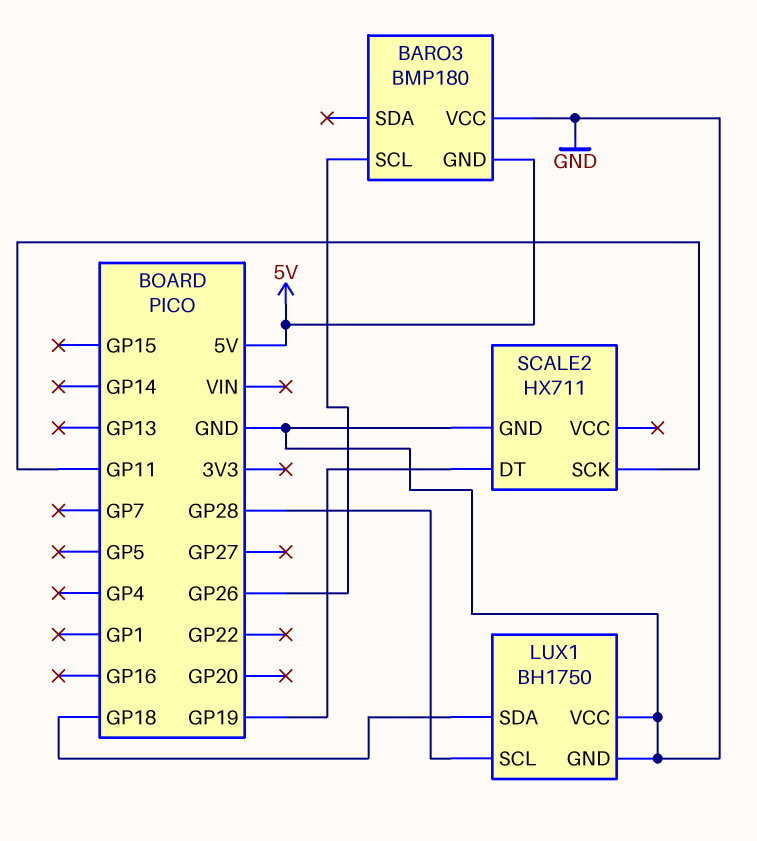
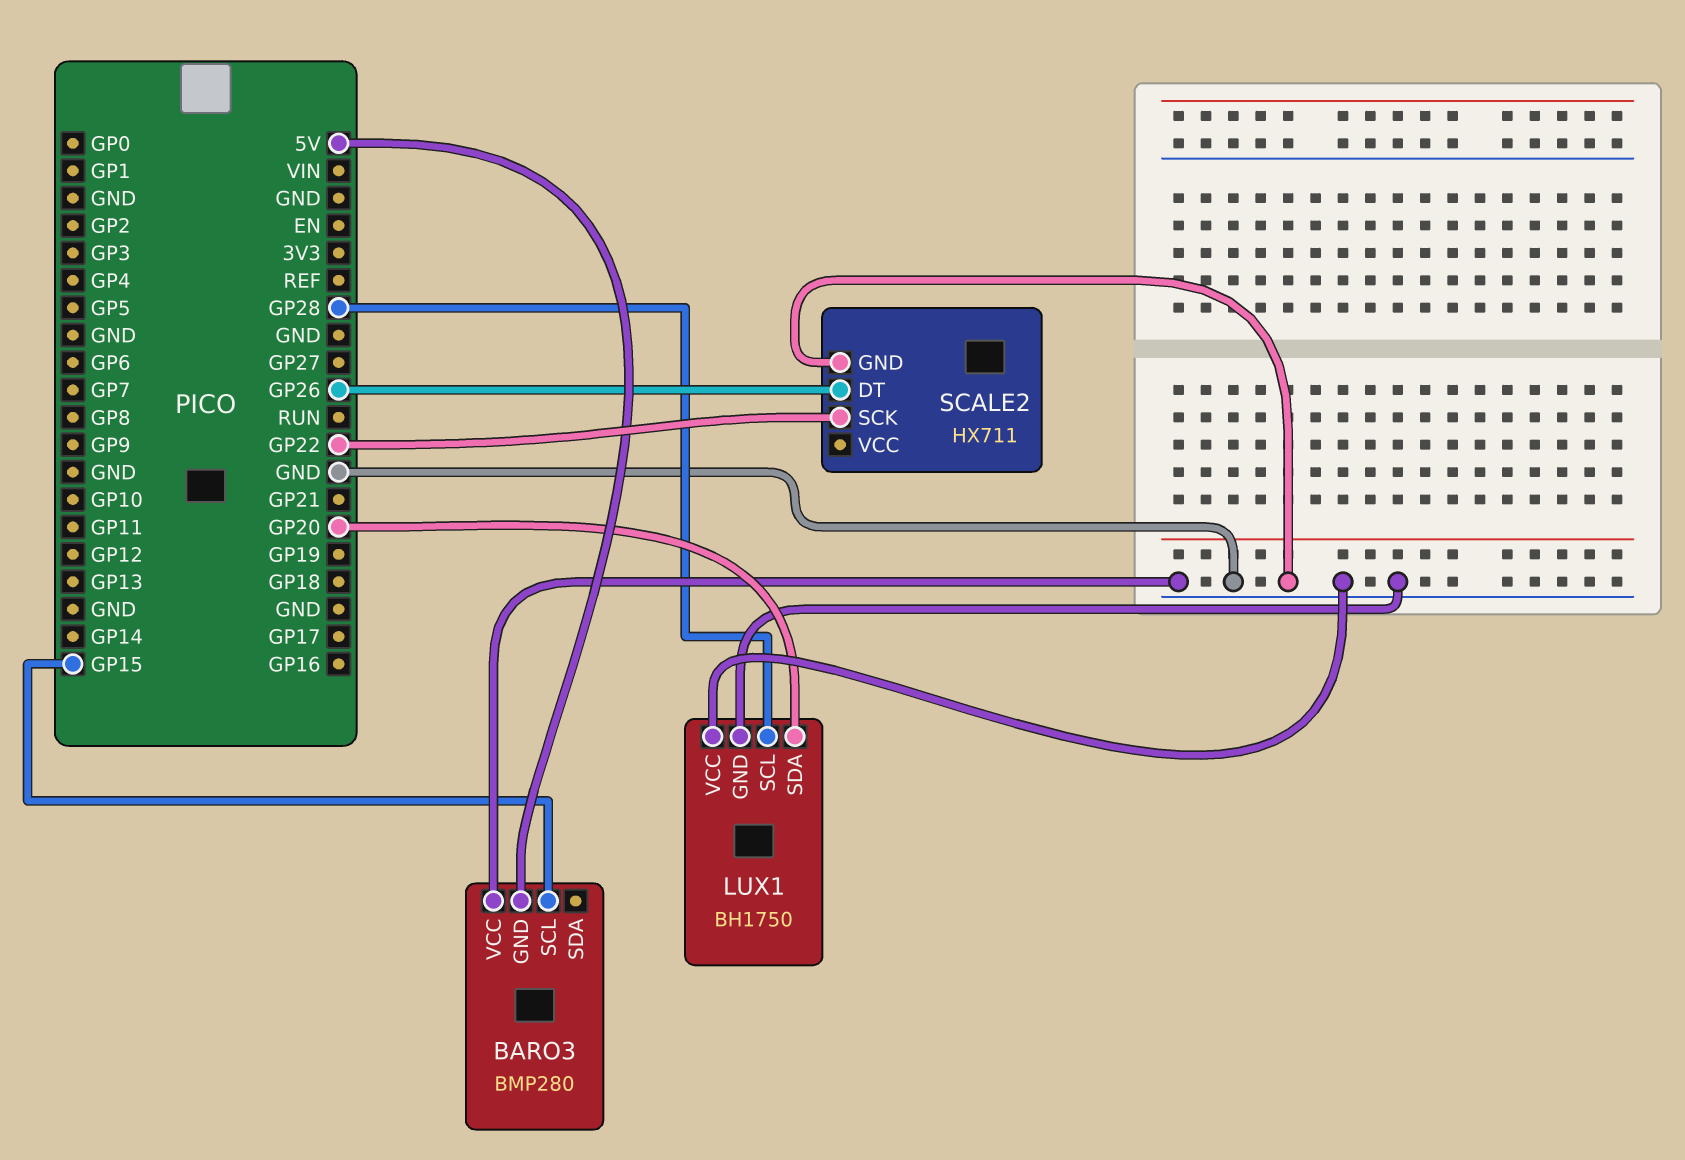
BARO3: BMP180 -> BMP280
BARO3 pin SCL: GP26 -> GP15
LUX1 pin SDA: GP18 -> GP20
SCALE2 pin DT: GP19 -> GP26
SCALE2 pin SCK: GP11 -> GP22

